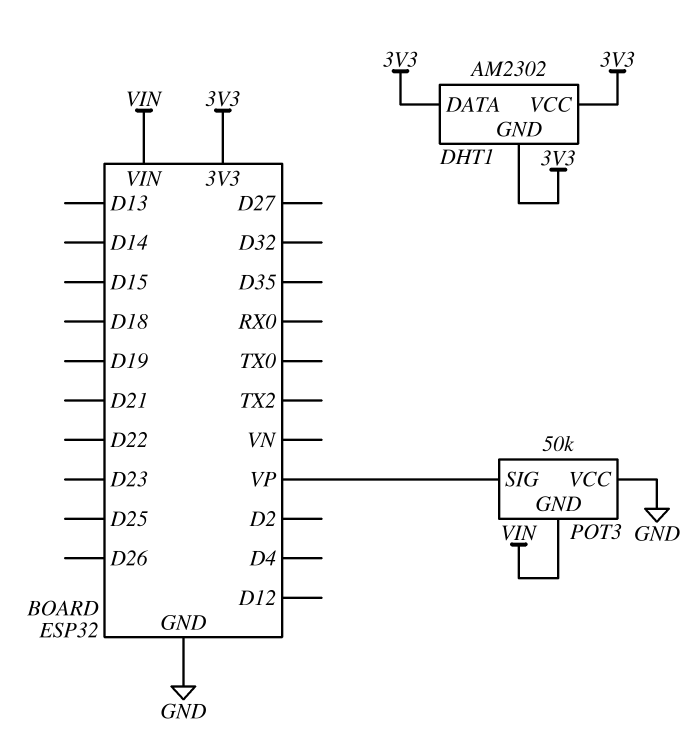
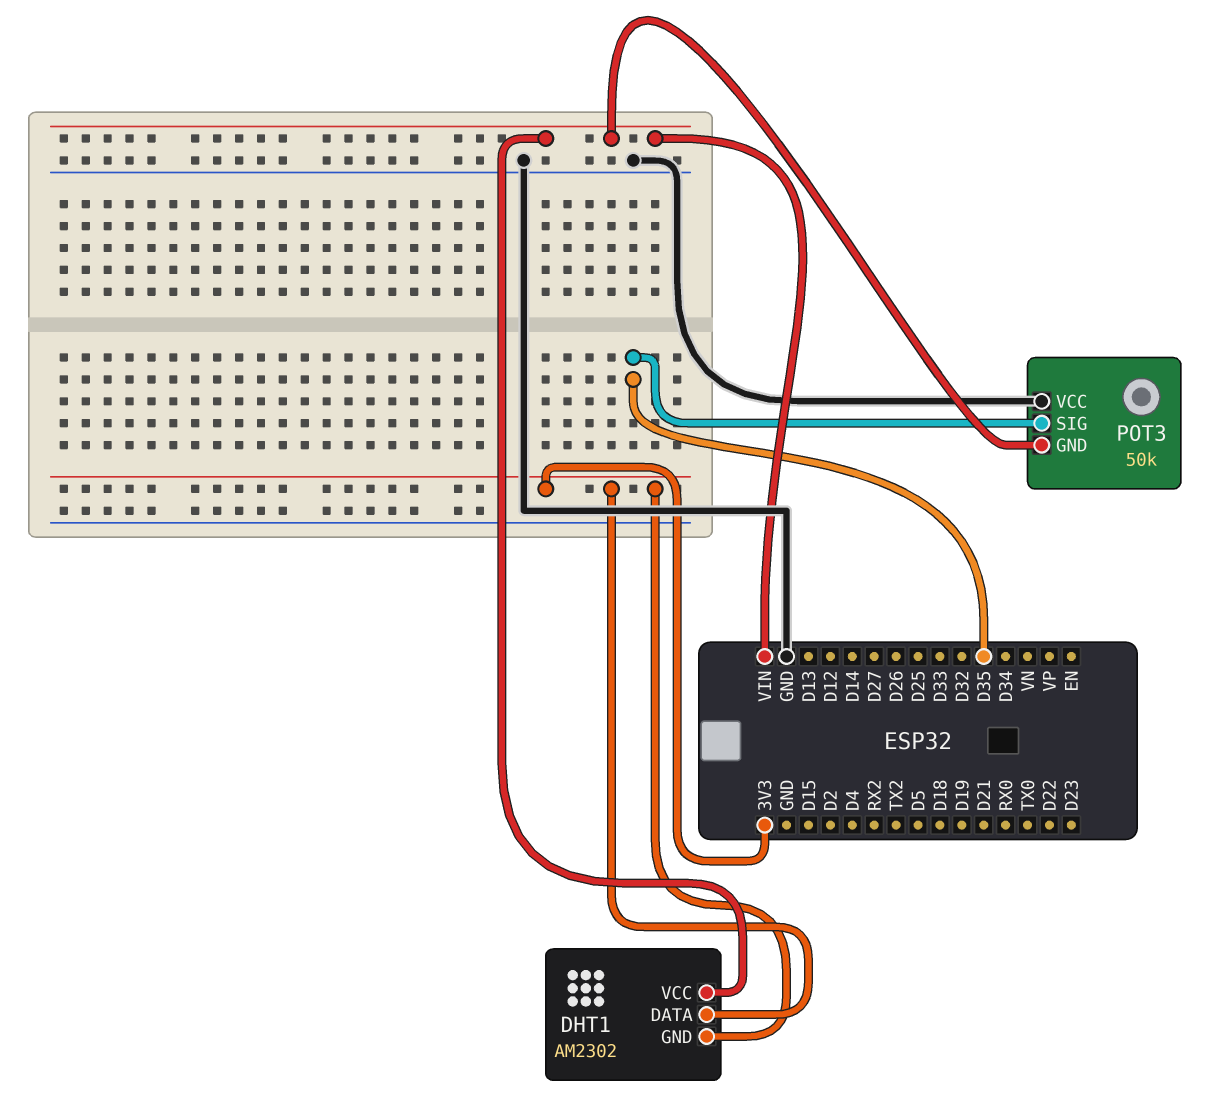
DHT1 pin VCC: 3V3 -> VIN
POT3 pin SIG: VP -> D35

